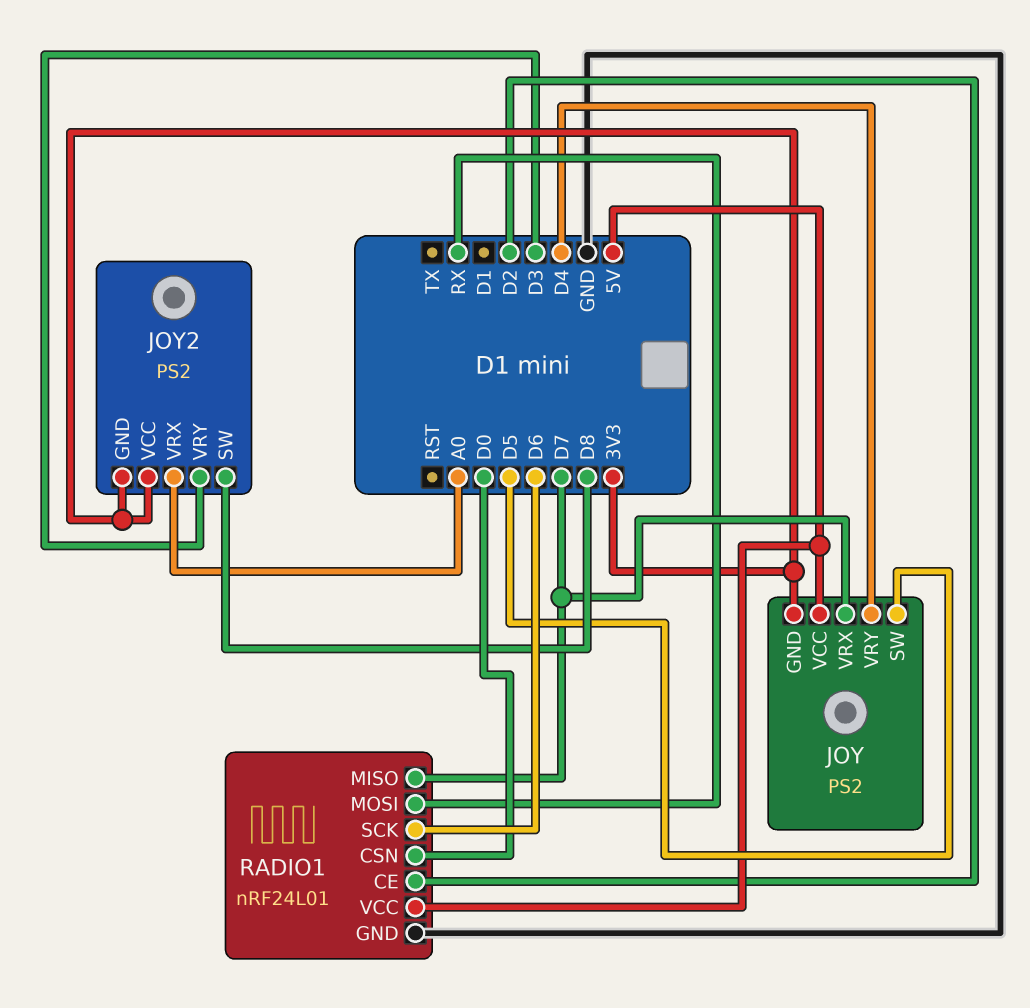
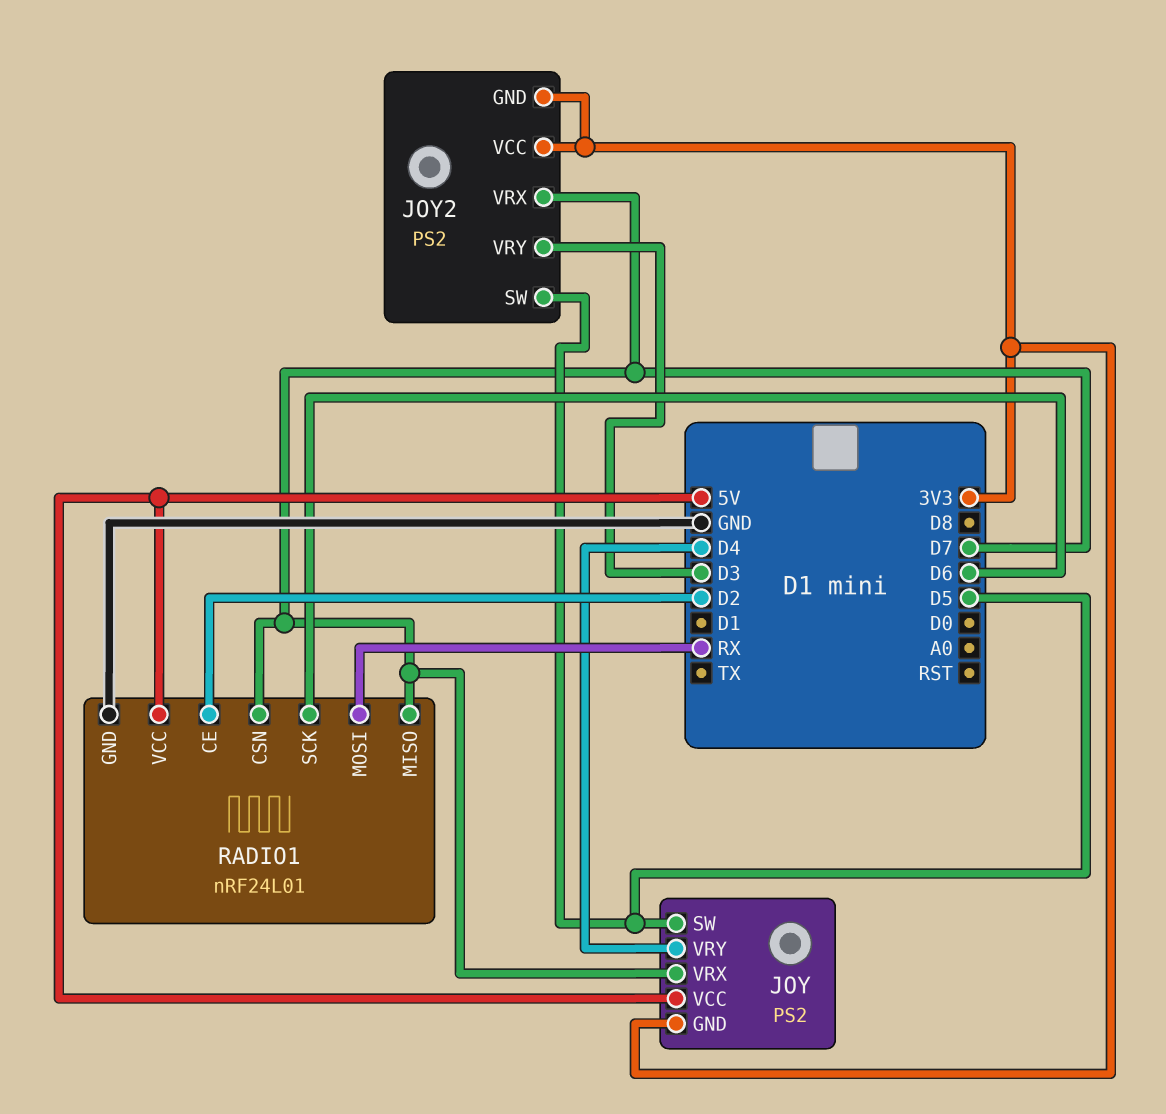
JOY2 pin SW: D8 -> D5
JOY2 pin VRX: A0 -> D7
RADIO1 pin CSN: D0 -> D7

